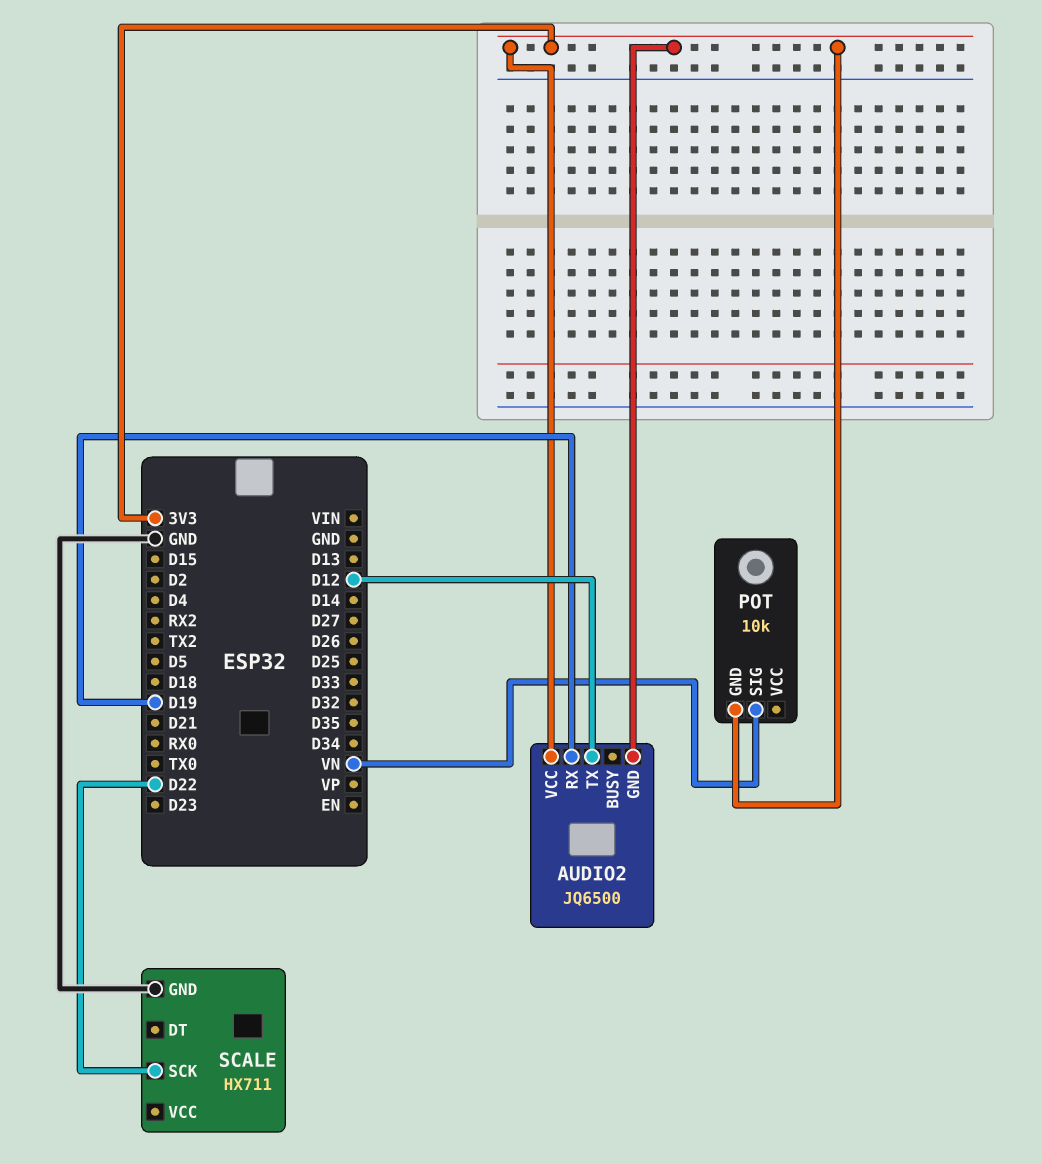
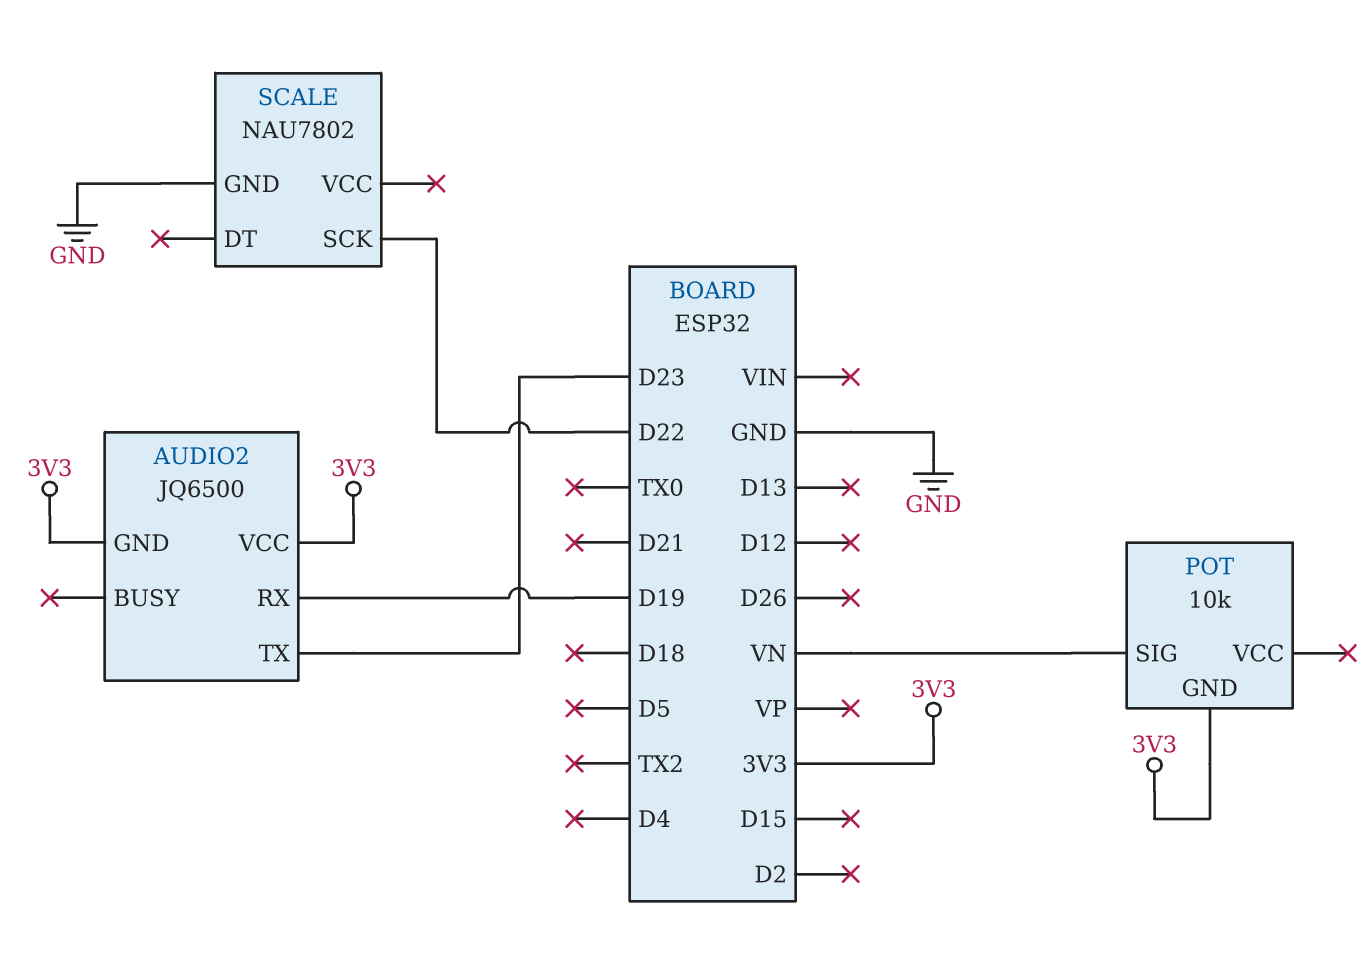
AUDIO2 pin TX: D12 -> D23
SCALE: HX711 -> NAU7802

